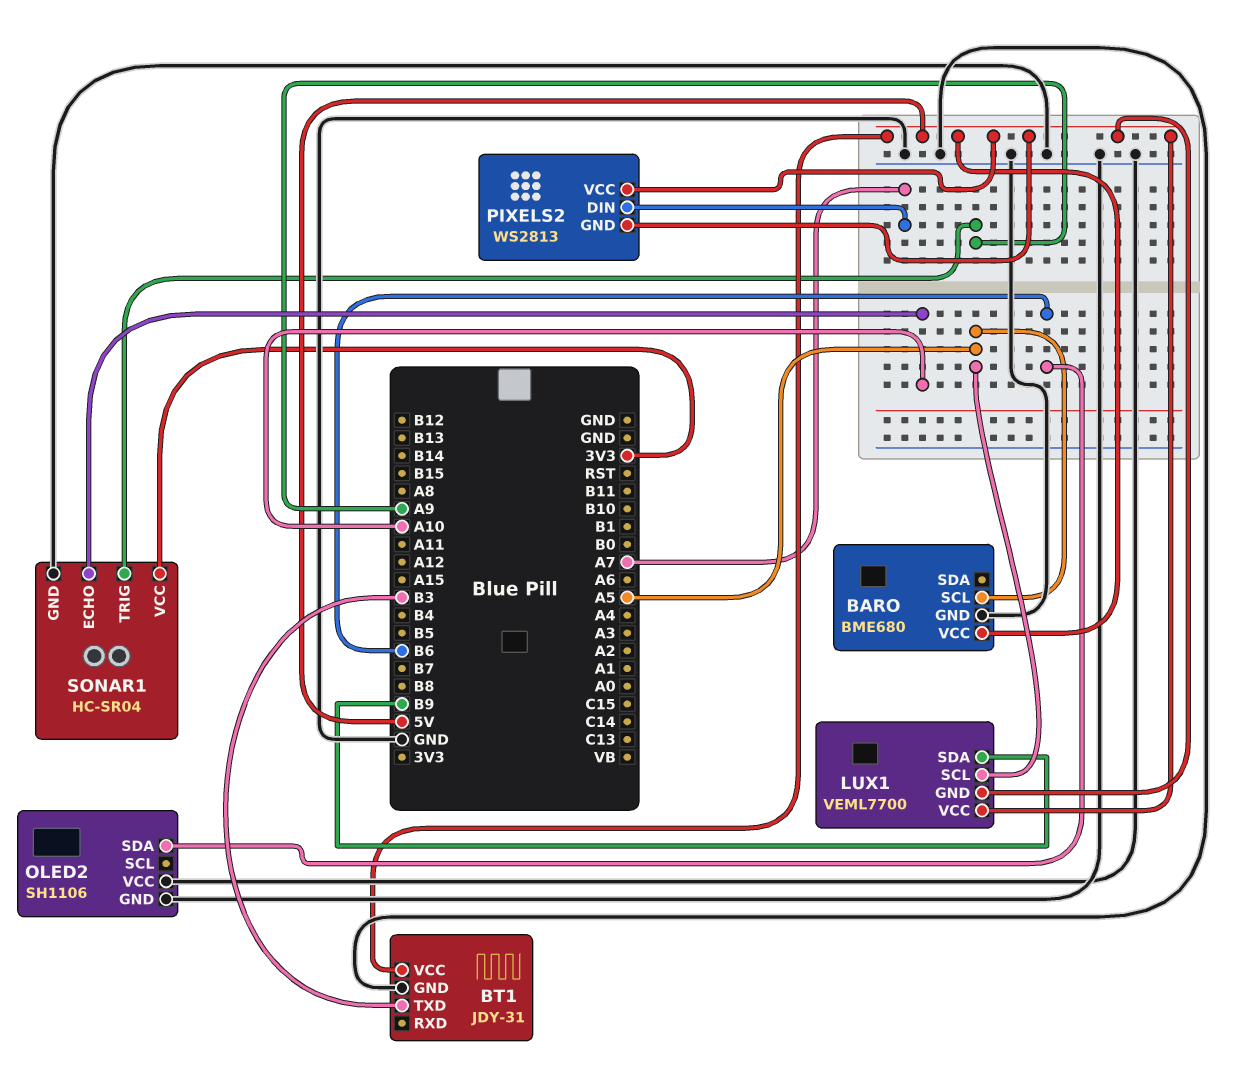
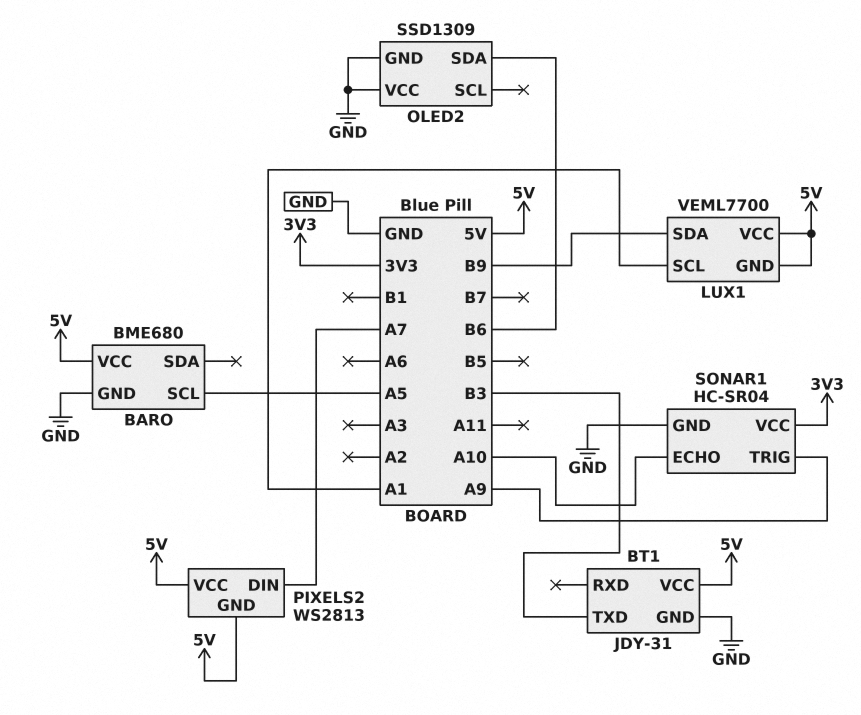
LUX1 pin SCL: A5 -> A1
OLED2: SH1106 -> SSD1309

